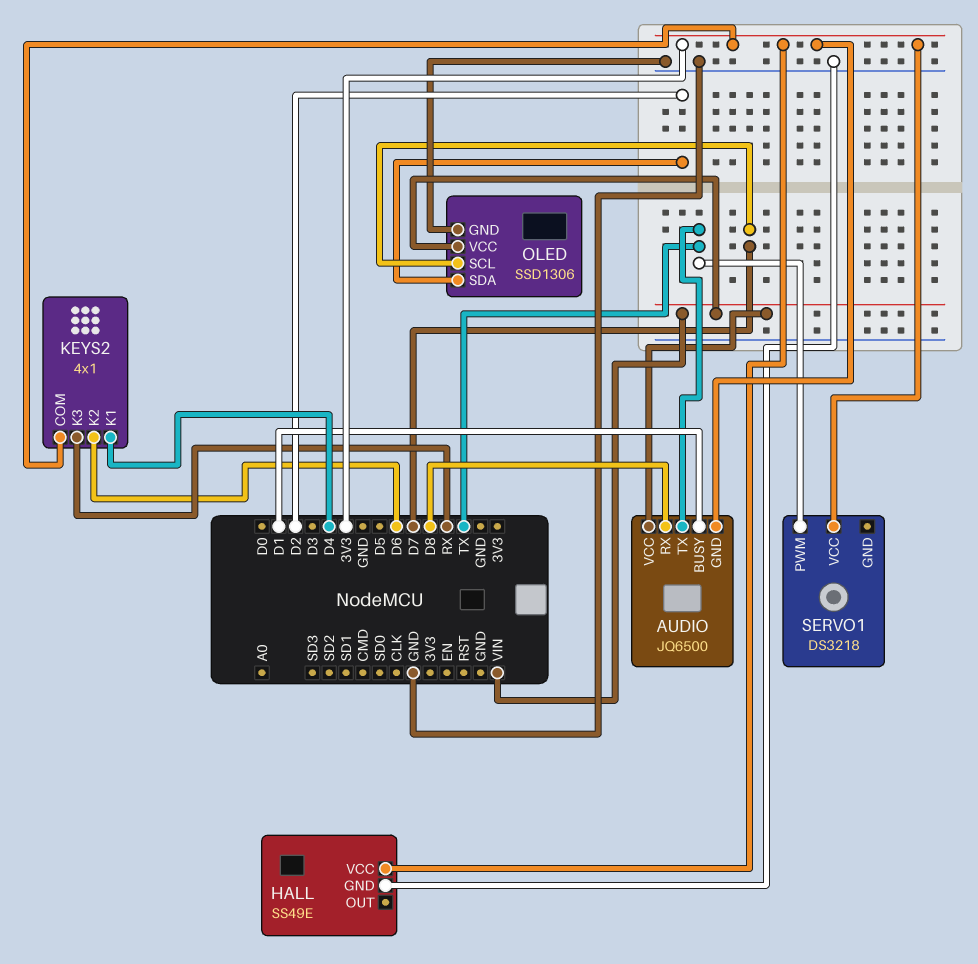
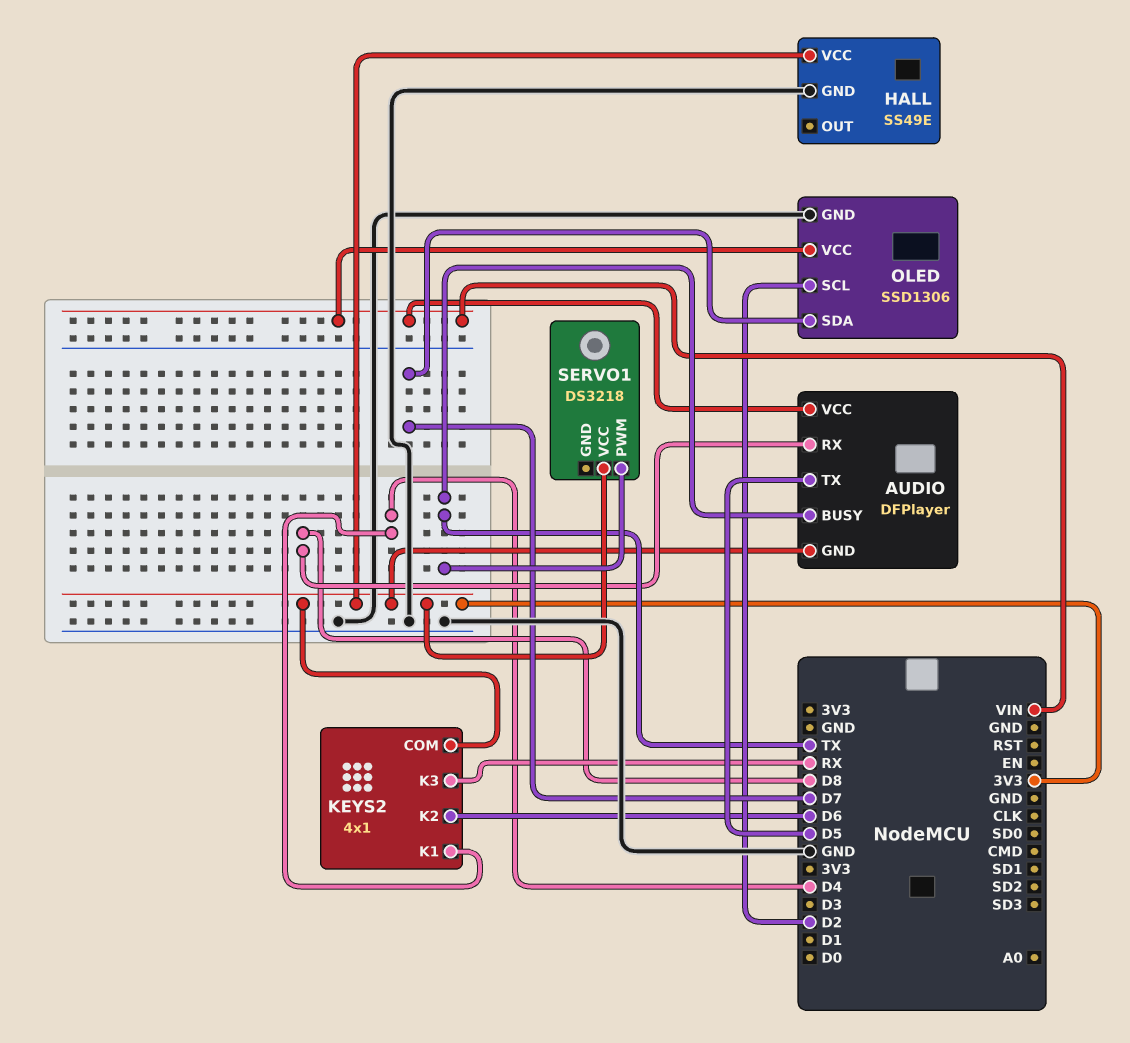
AUDIO: JQ6500 -> DFPlayer
AUDIO pin BUSY: D1 -> TX
AUDIO pin TX: TX -> D5
OLED pin SCL: D7 -> D2
OLED pin SDA: D2 -> D7

